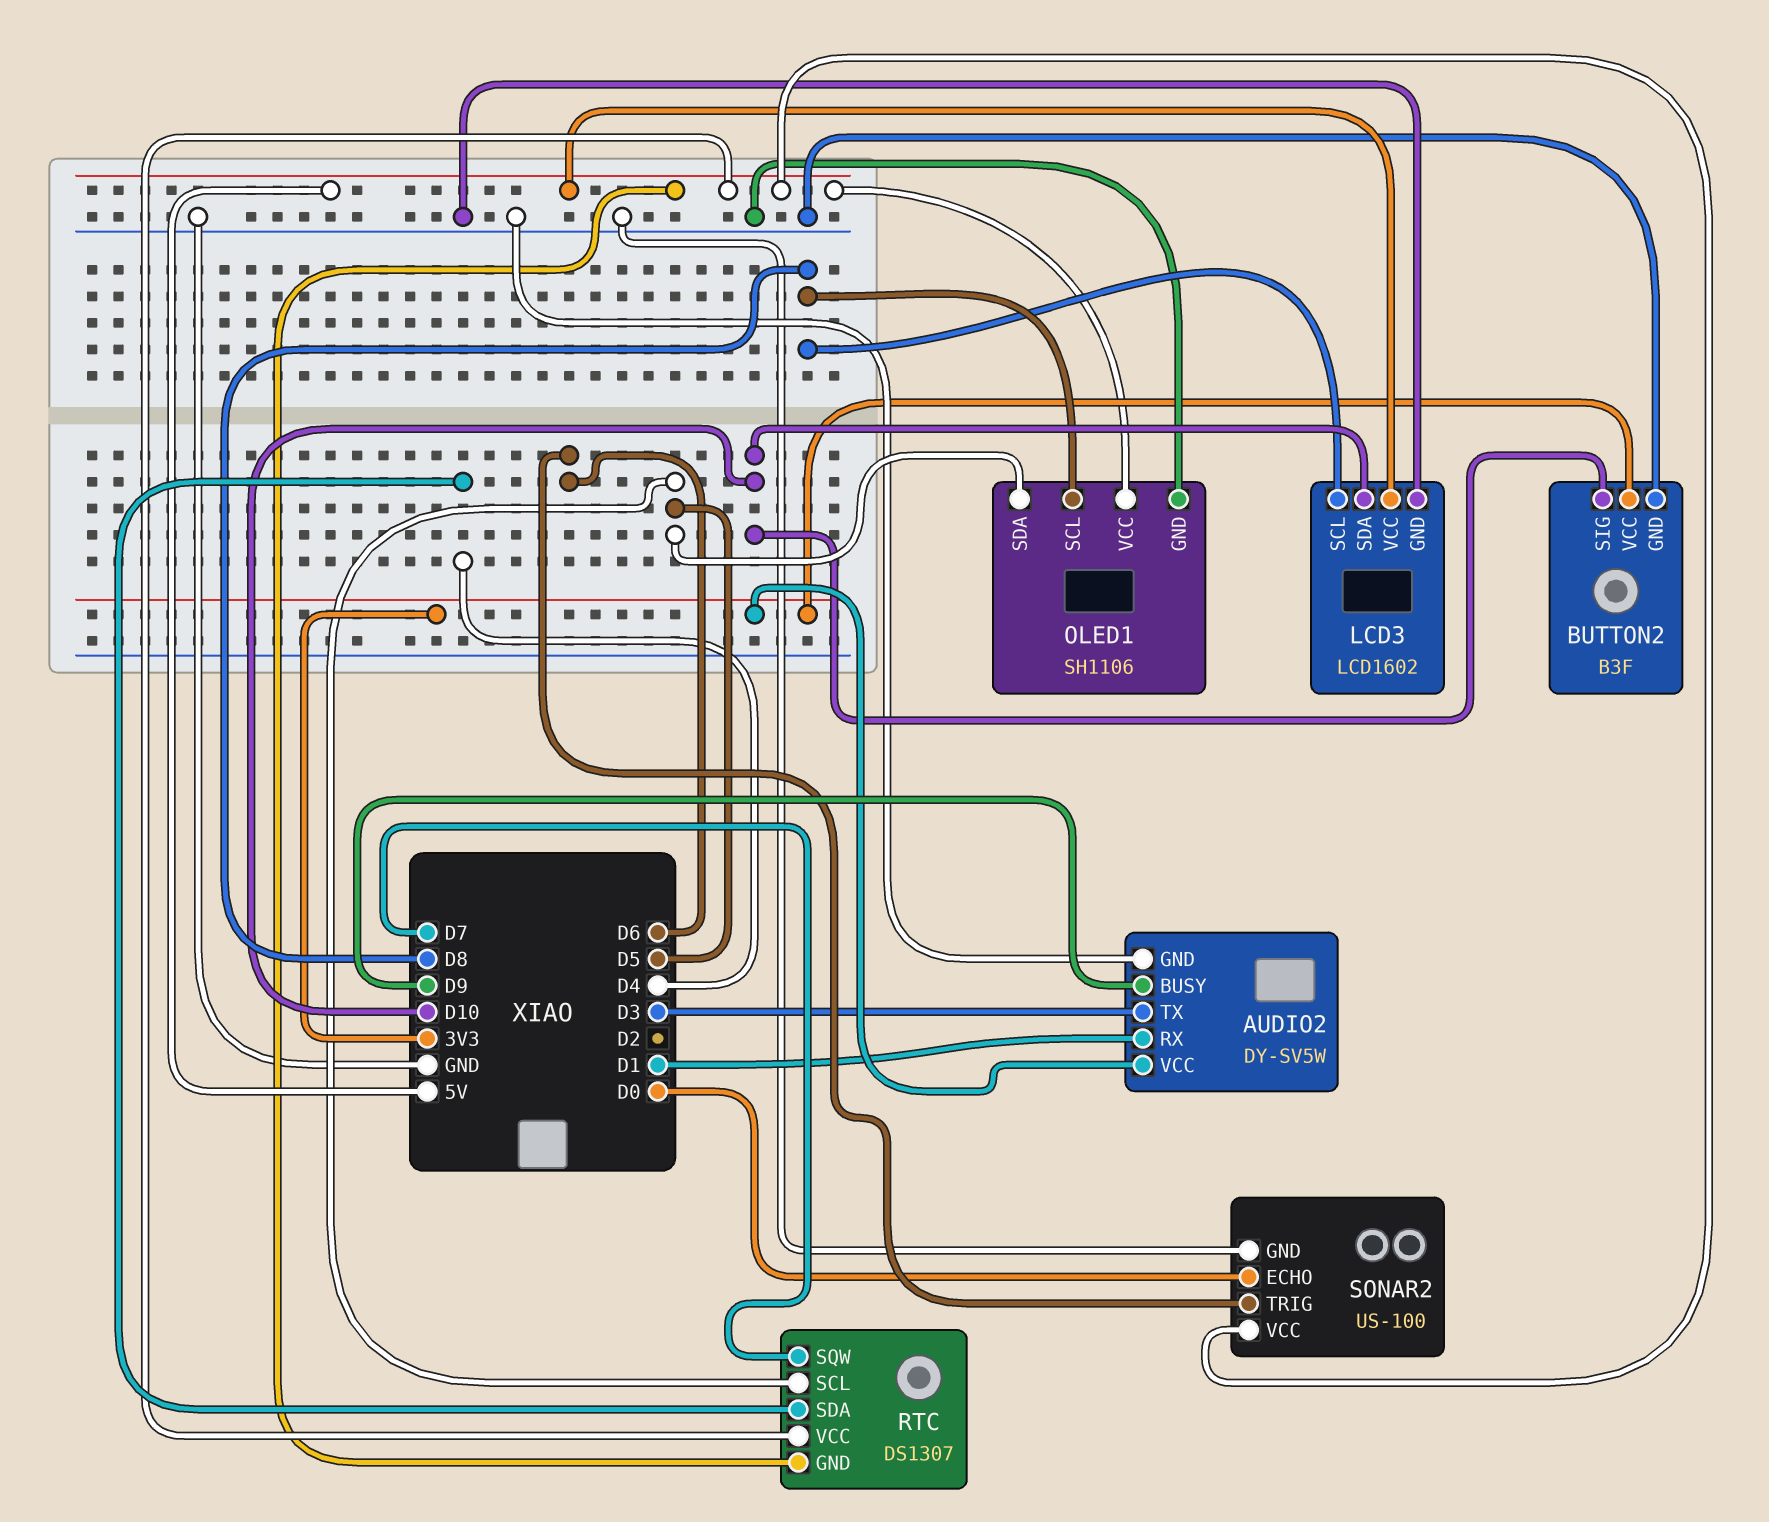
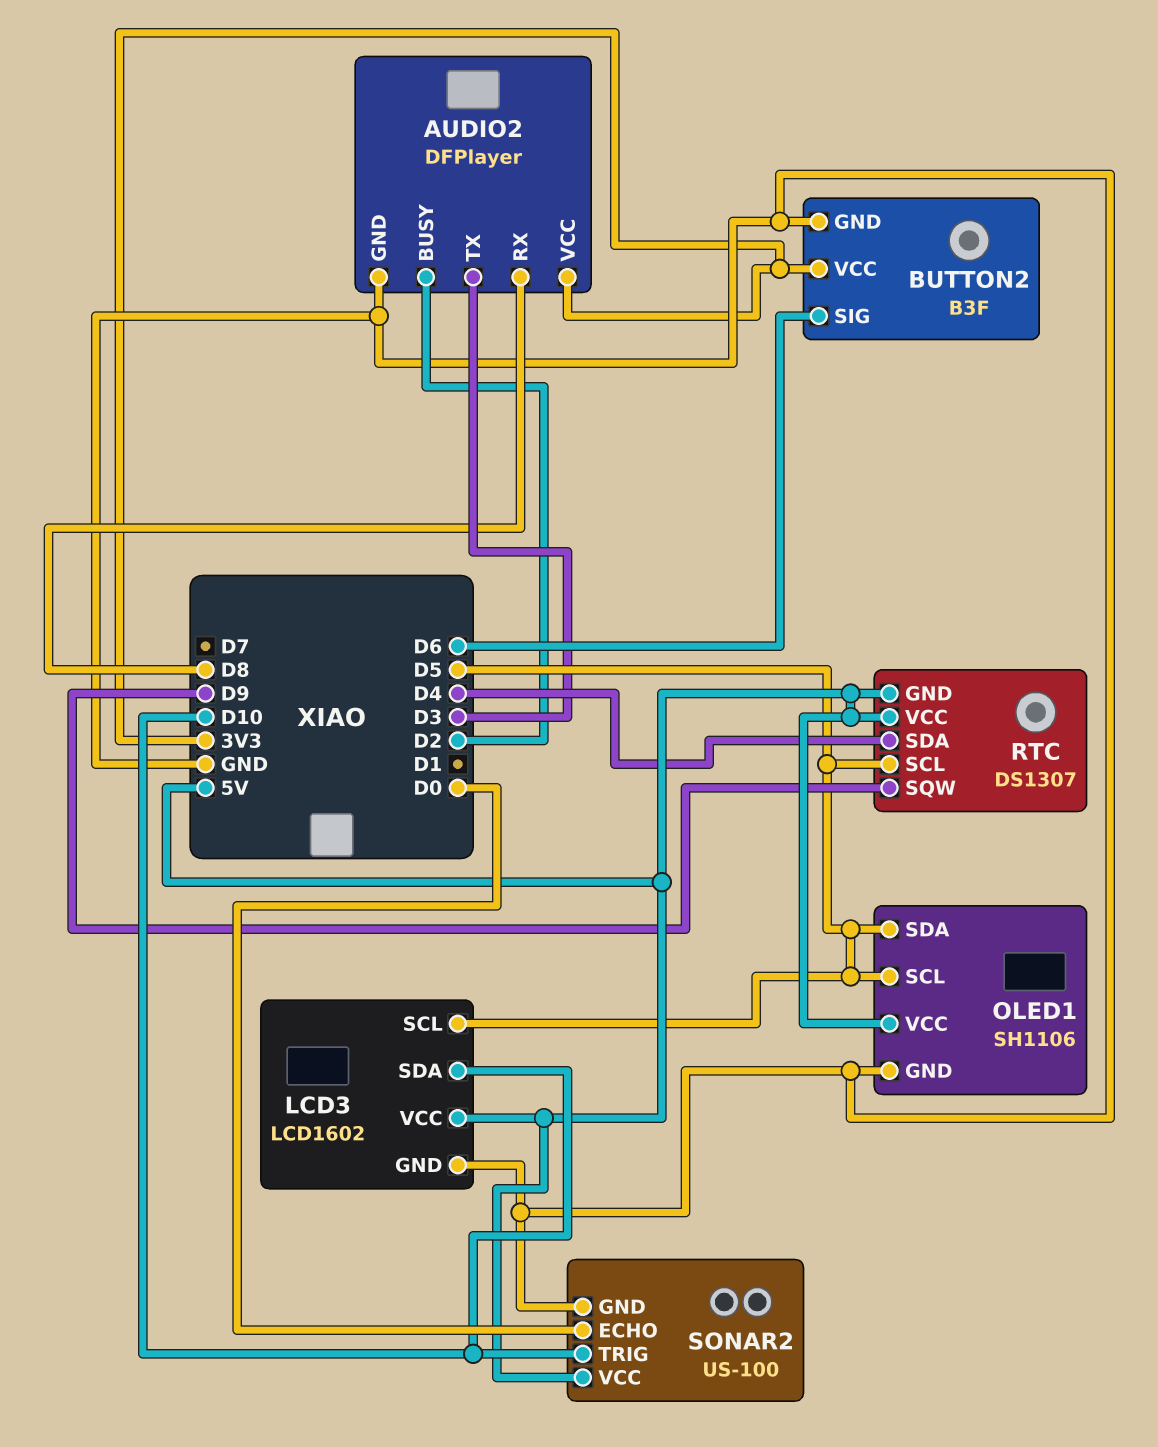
AUDIO2: DY-SV5W -> DFPlayer
AUDIO2 pin BUSY: D9 -> D2
AUDIO2 pin RX: D1 -> D8
BUTTON2 pin SIG: D10 -> D6
LCD3 pin SCL: D8 -> D5
OLED1 pin SCL: D8 -> D5
RTC pin SQW: D7 -> D9
SONAR2 pin TRIG: D6 -> D10

